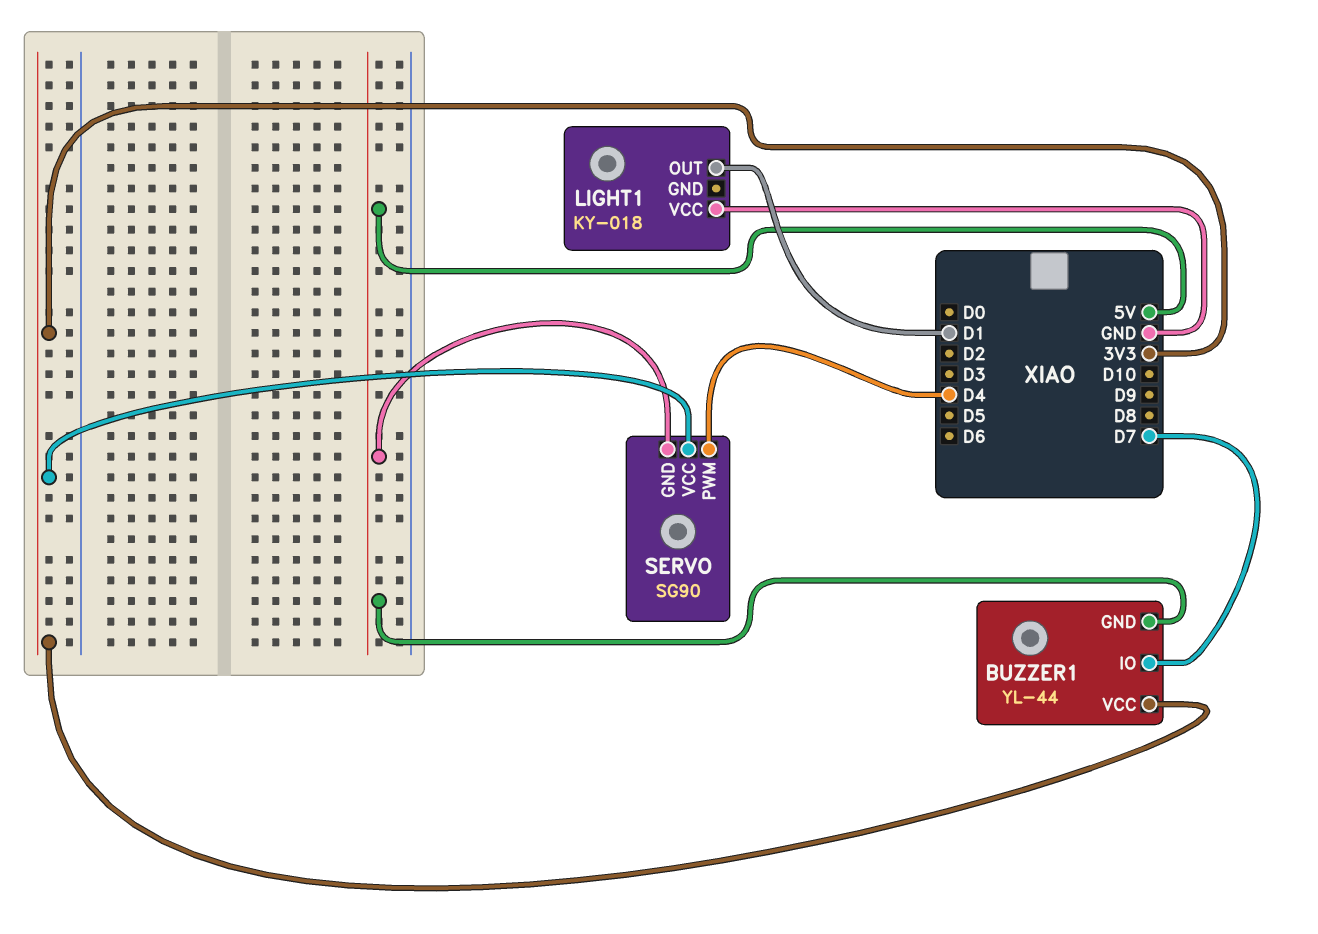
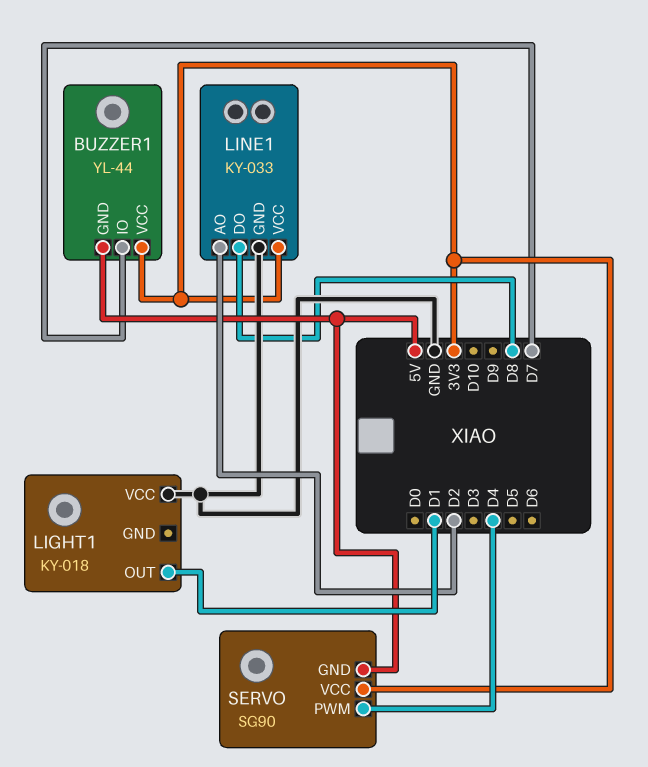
LINE1: none -> KY-033
LINE1 pin AO: none -> D2
LINE1 pin DO: none -> D8
LINE1 pin GND: none -> GND
LINE1 pin VCC: none -> 3V3

